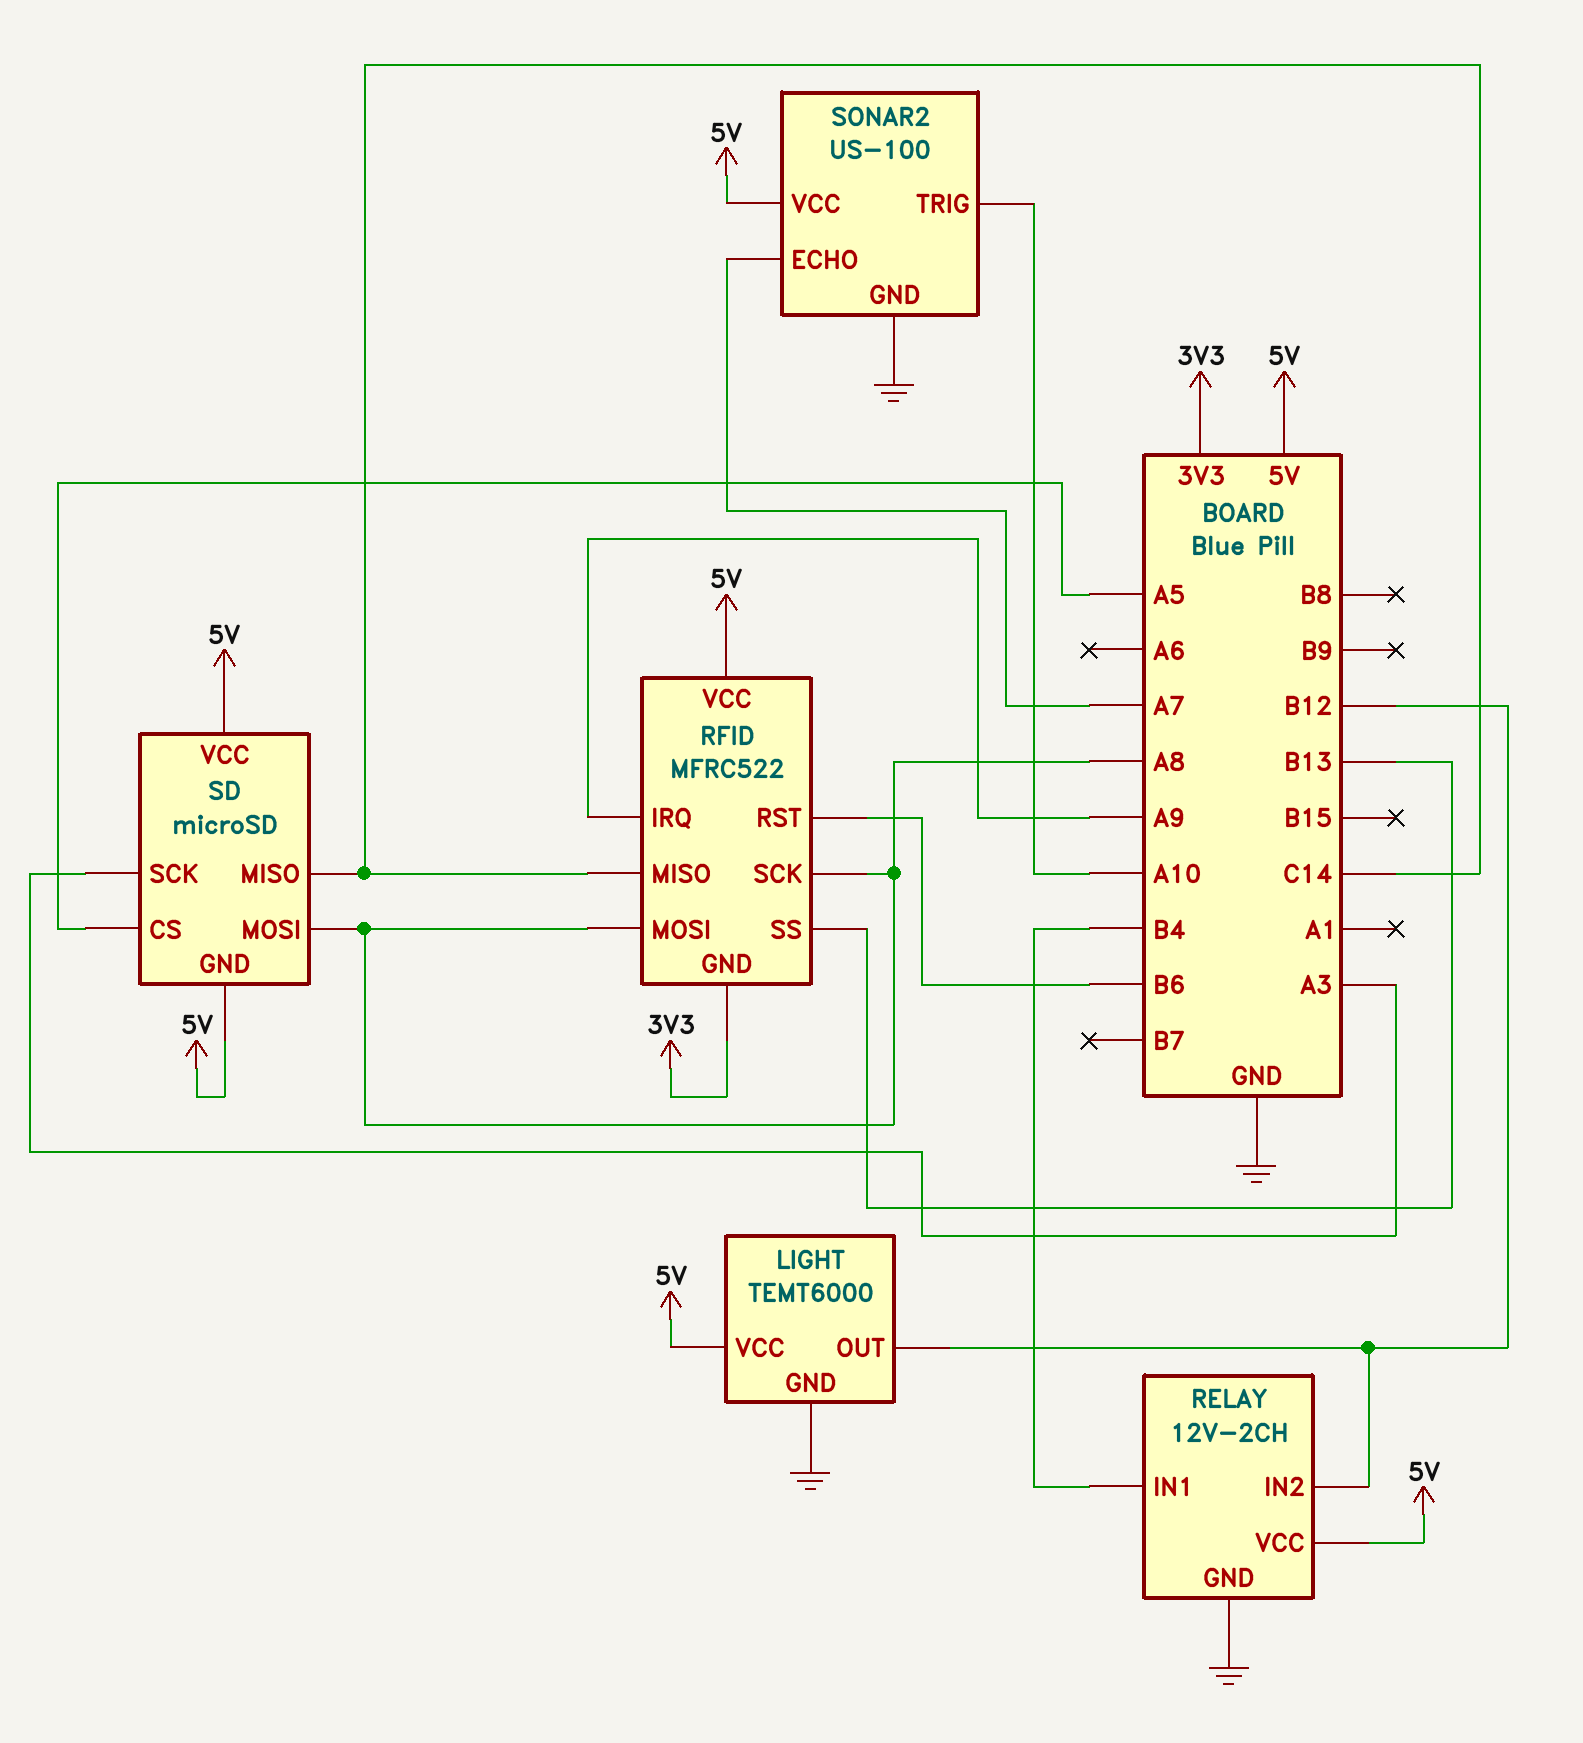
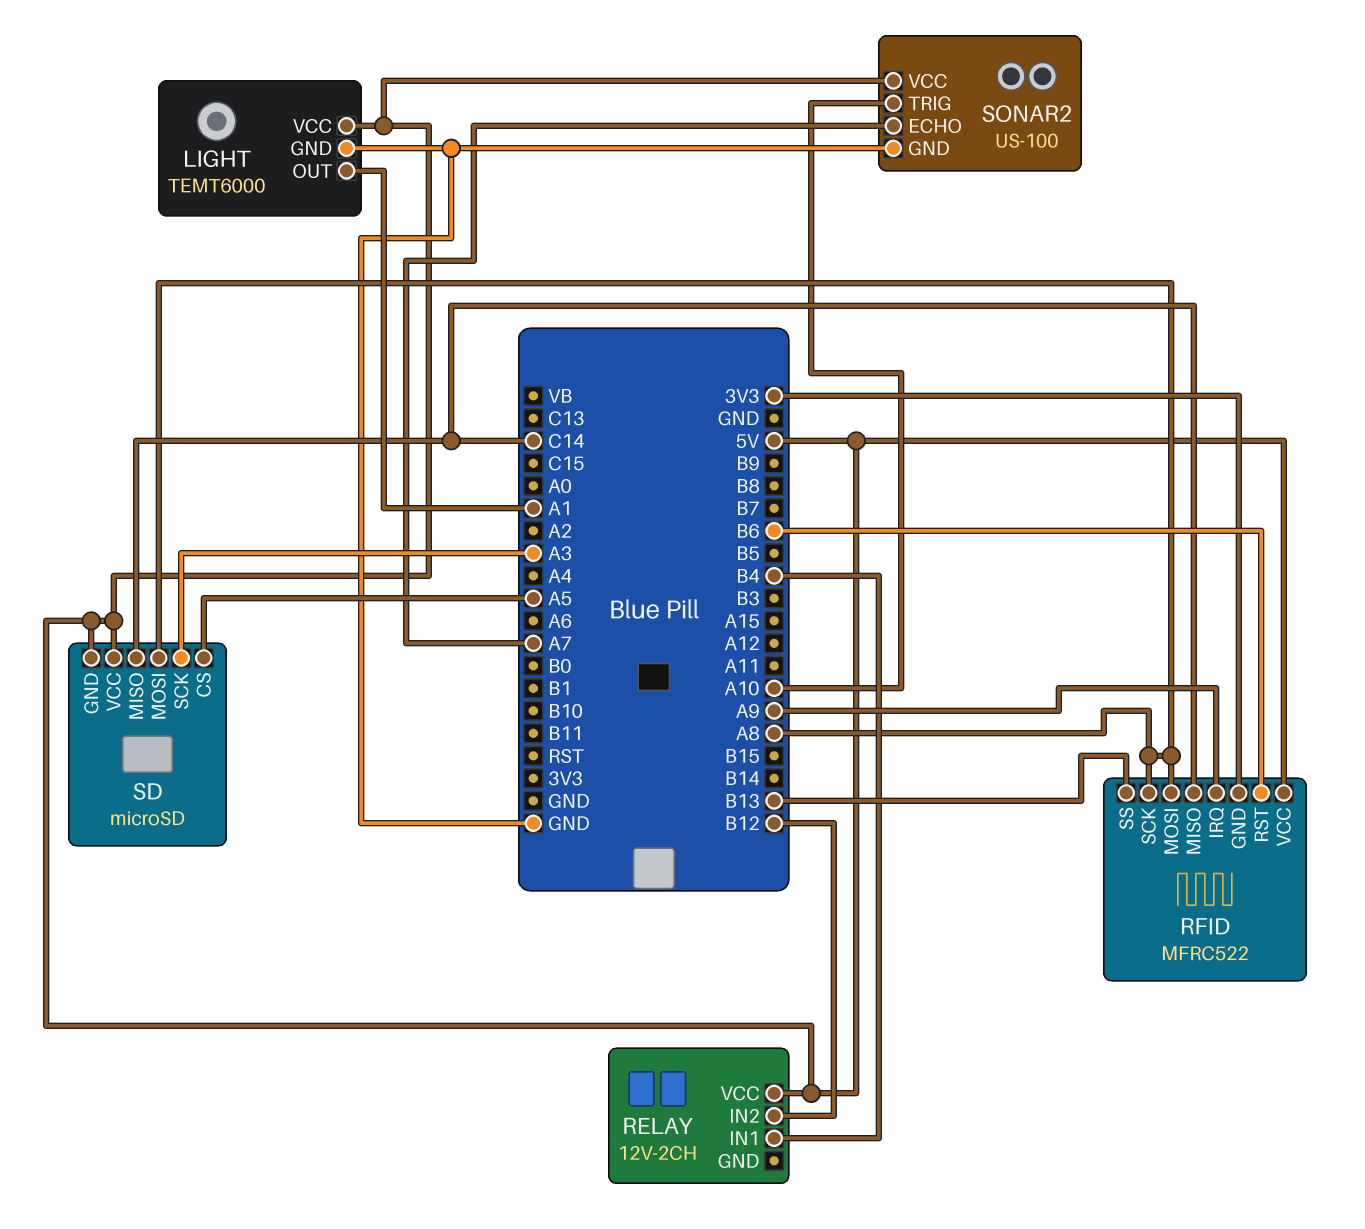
LIGHT pin OUT: B12 -> A1
RELAY pin GND: GND -> none

